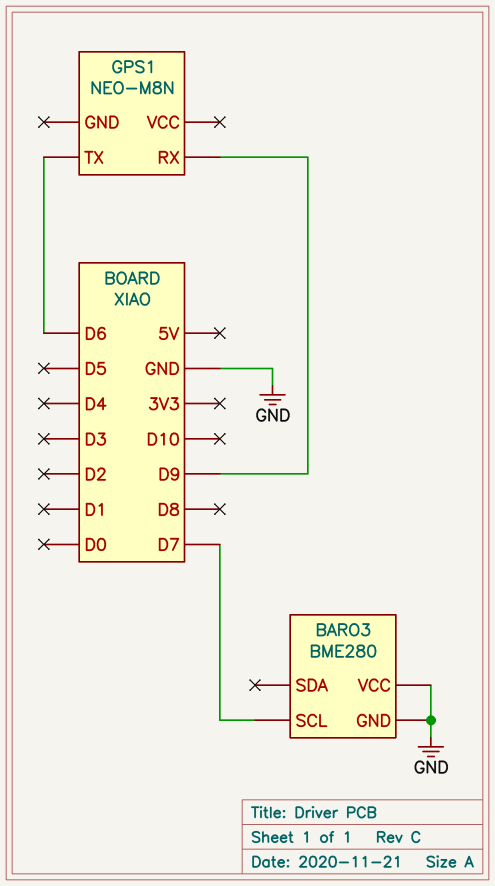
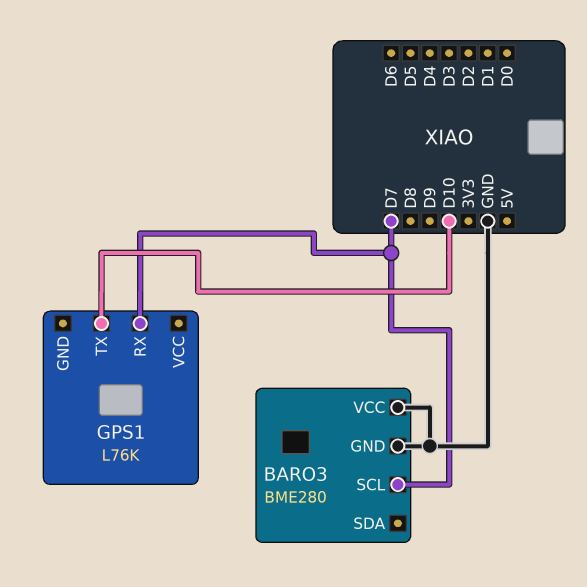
GPS1: NEO-M8N -> L76K
GPS1 pin RX: D9 -> D7
GPS1 pin TX: D6 -> D10

